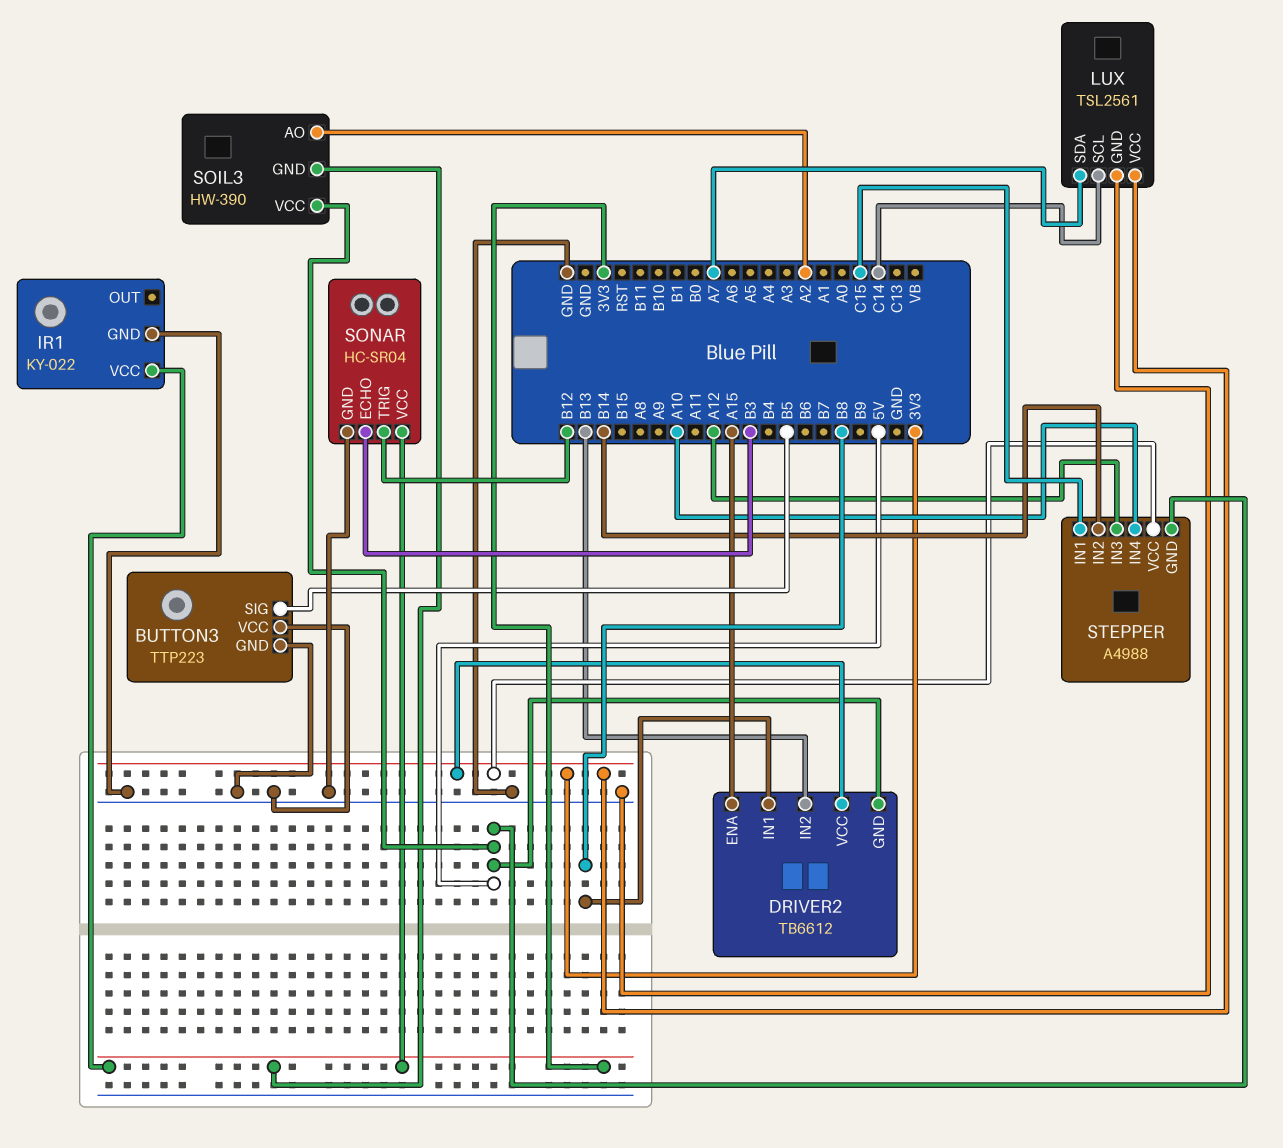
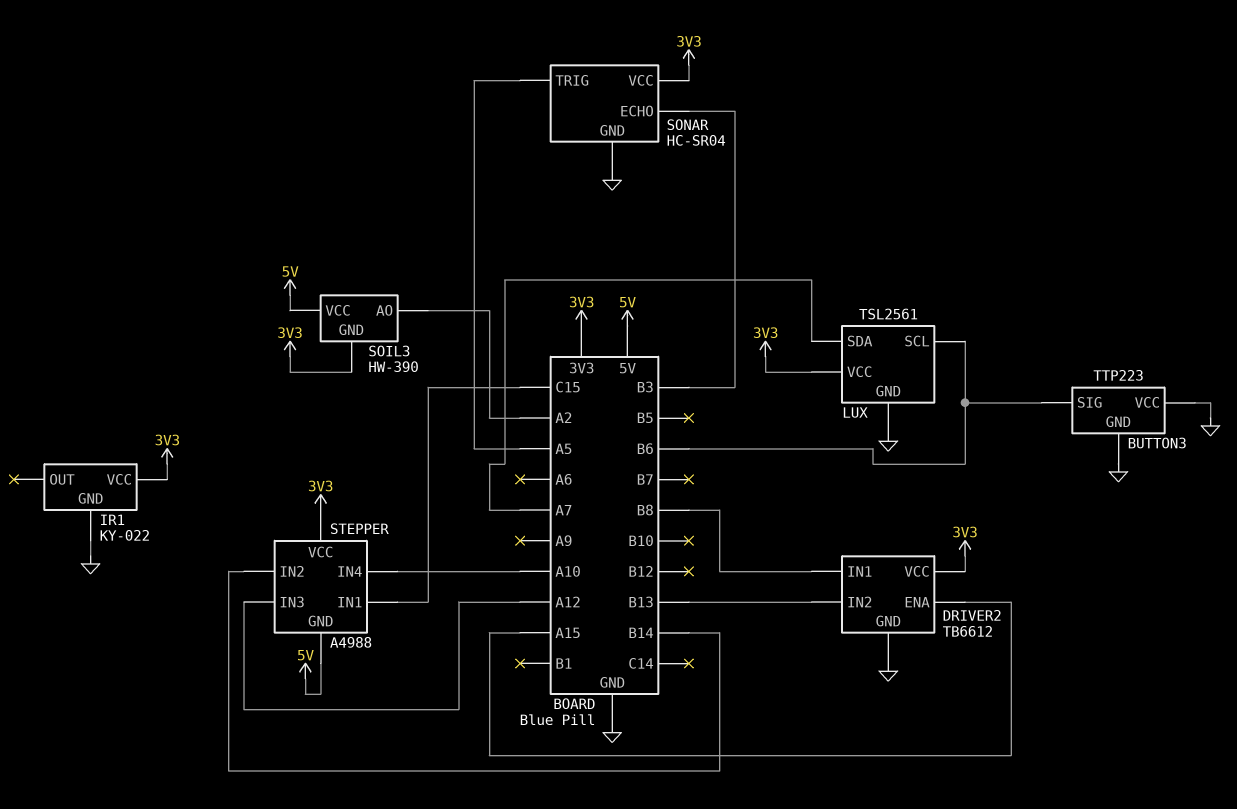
BUTTON3 pin SIG: B5 -> B6
DRIVER2 pin GND: 5V -> GND
LUX pin SCL: C14 -> B6
SONAR pin TRIG: B12 -> A5

